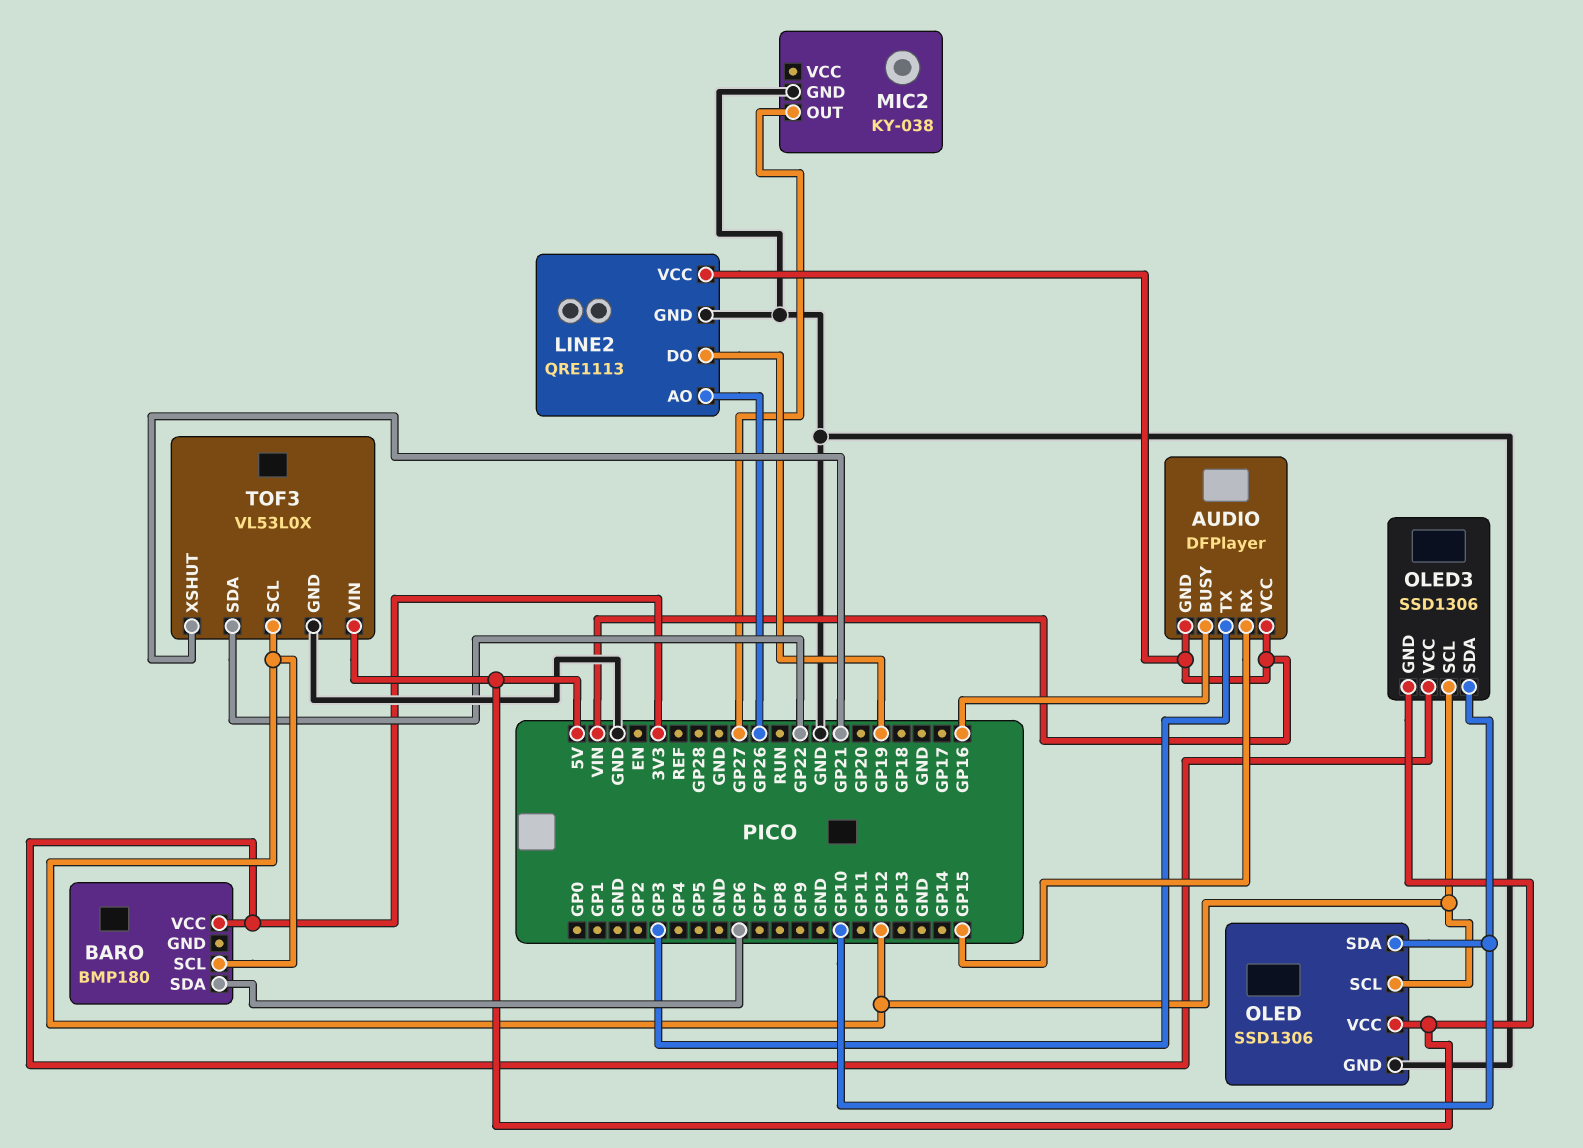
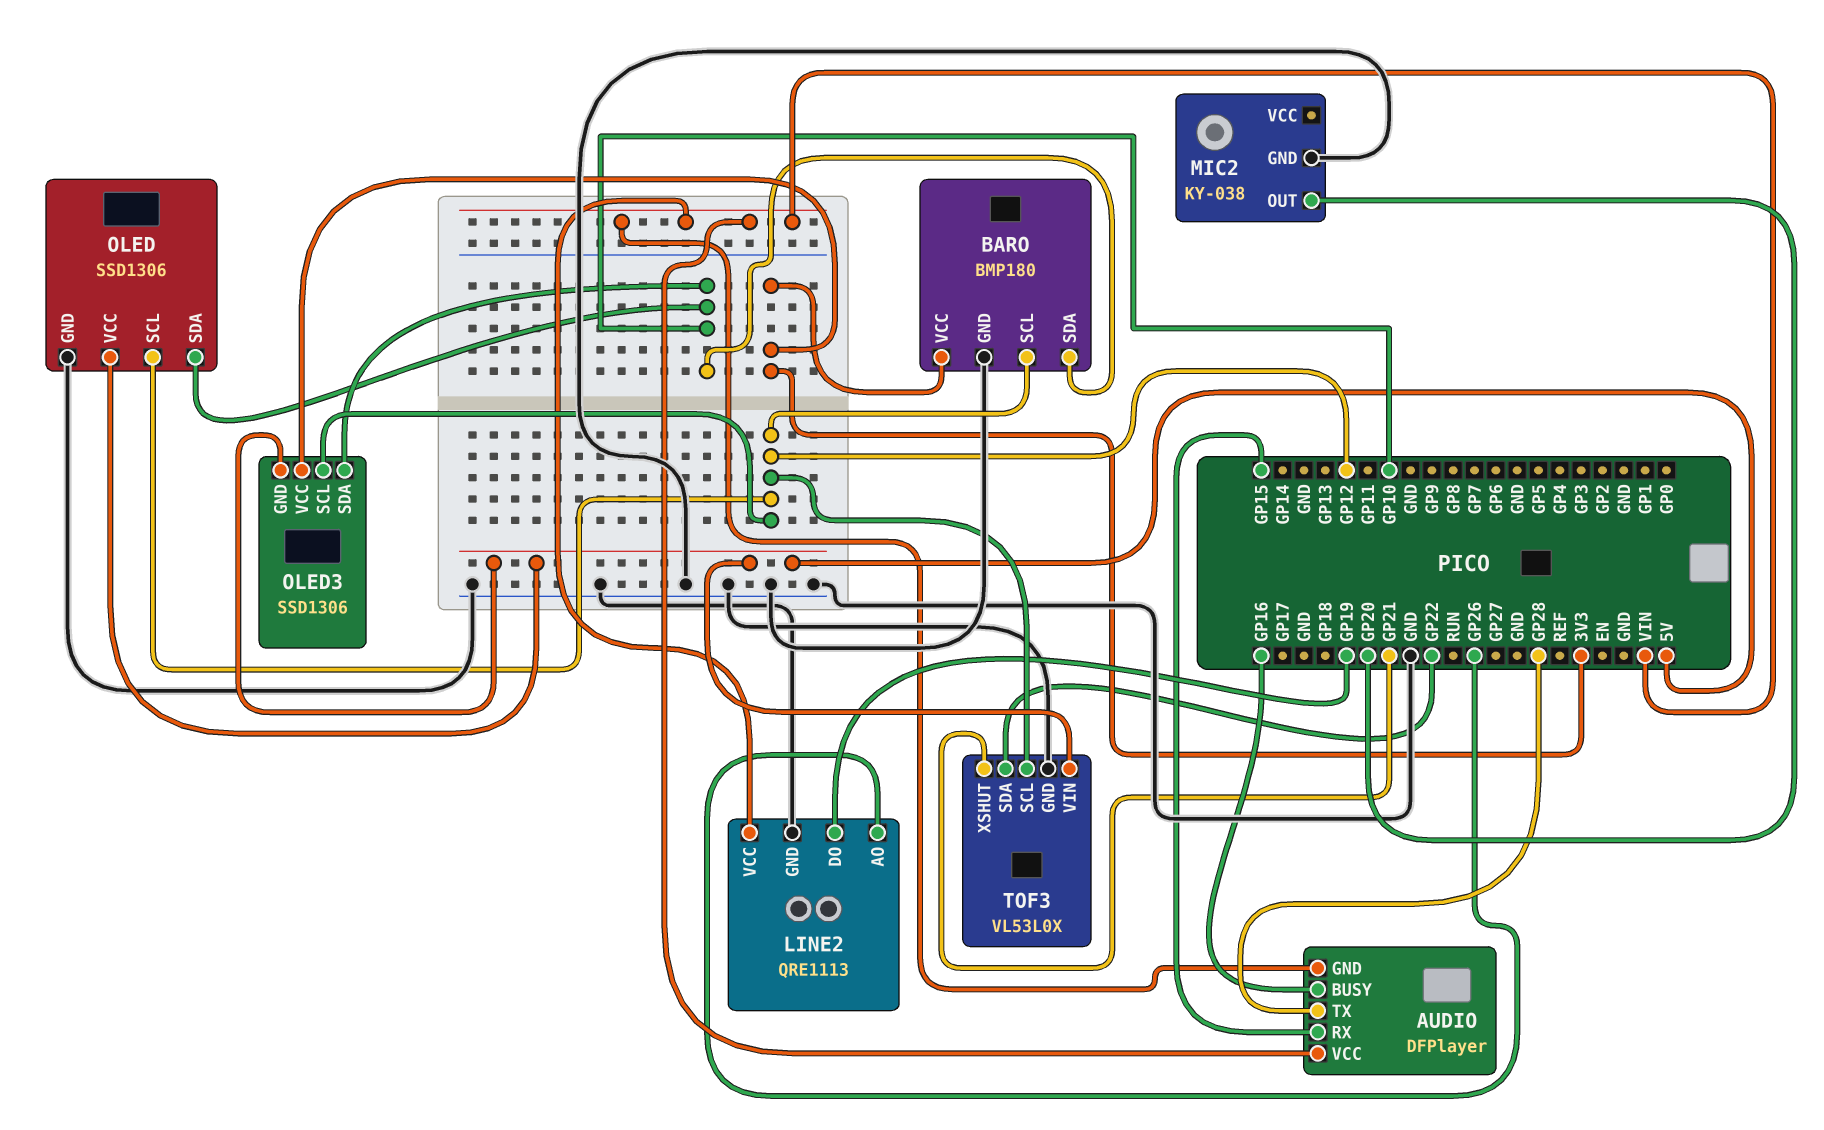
AUDIO pin TX: GP3 -> GP28
BARO pin GND: none -> GND
BARO pin SDA: GP6 -> GP10
MIC2 pin OUT: GP27 -> GP20

